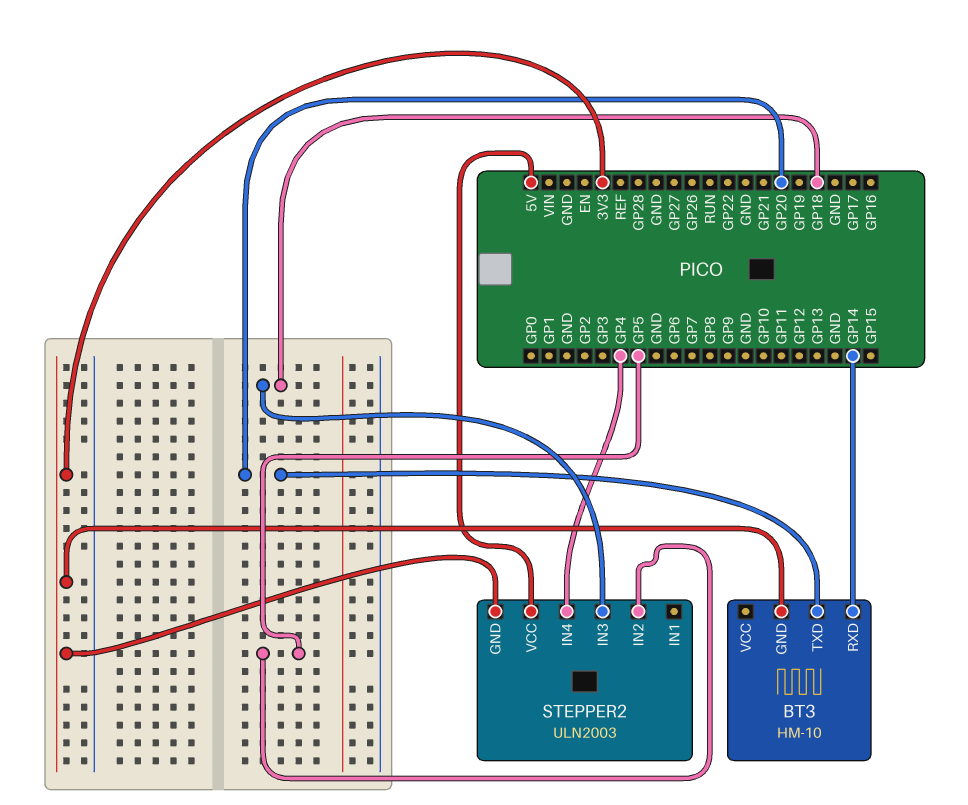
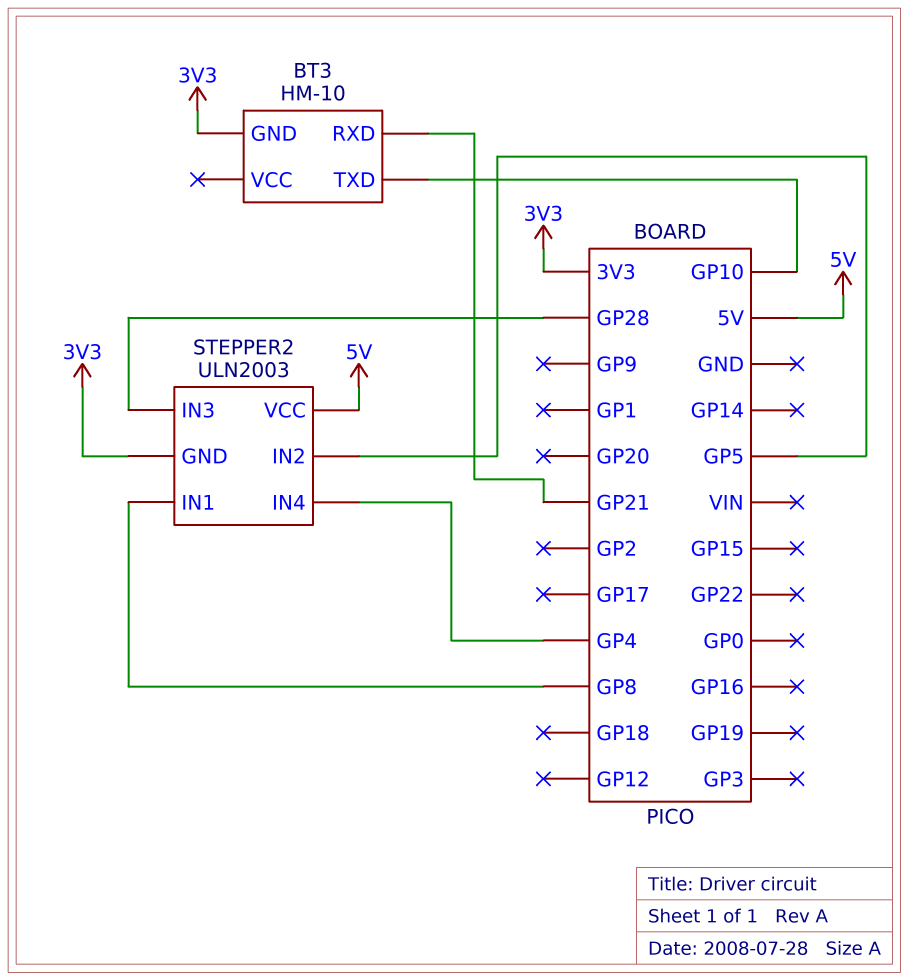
BT3 pin RXD: GP14 -> GP21
BT3 pin TXD: GP20 -> GP10
STEPPER2 pin IN1: none -> GP8
STEPPER2 pin IN3: GP18 -> GP28

